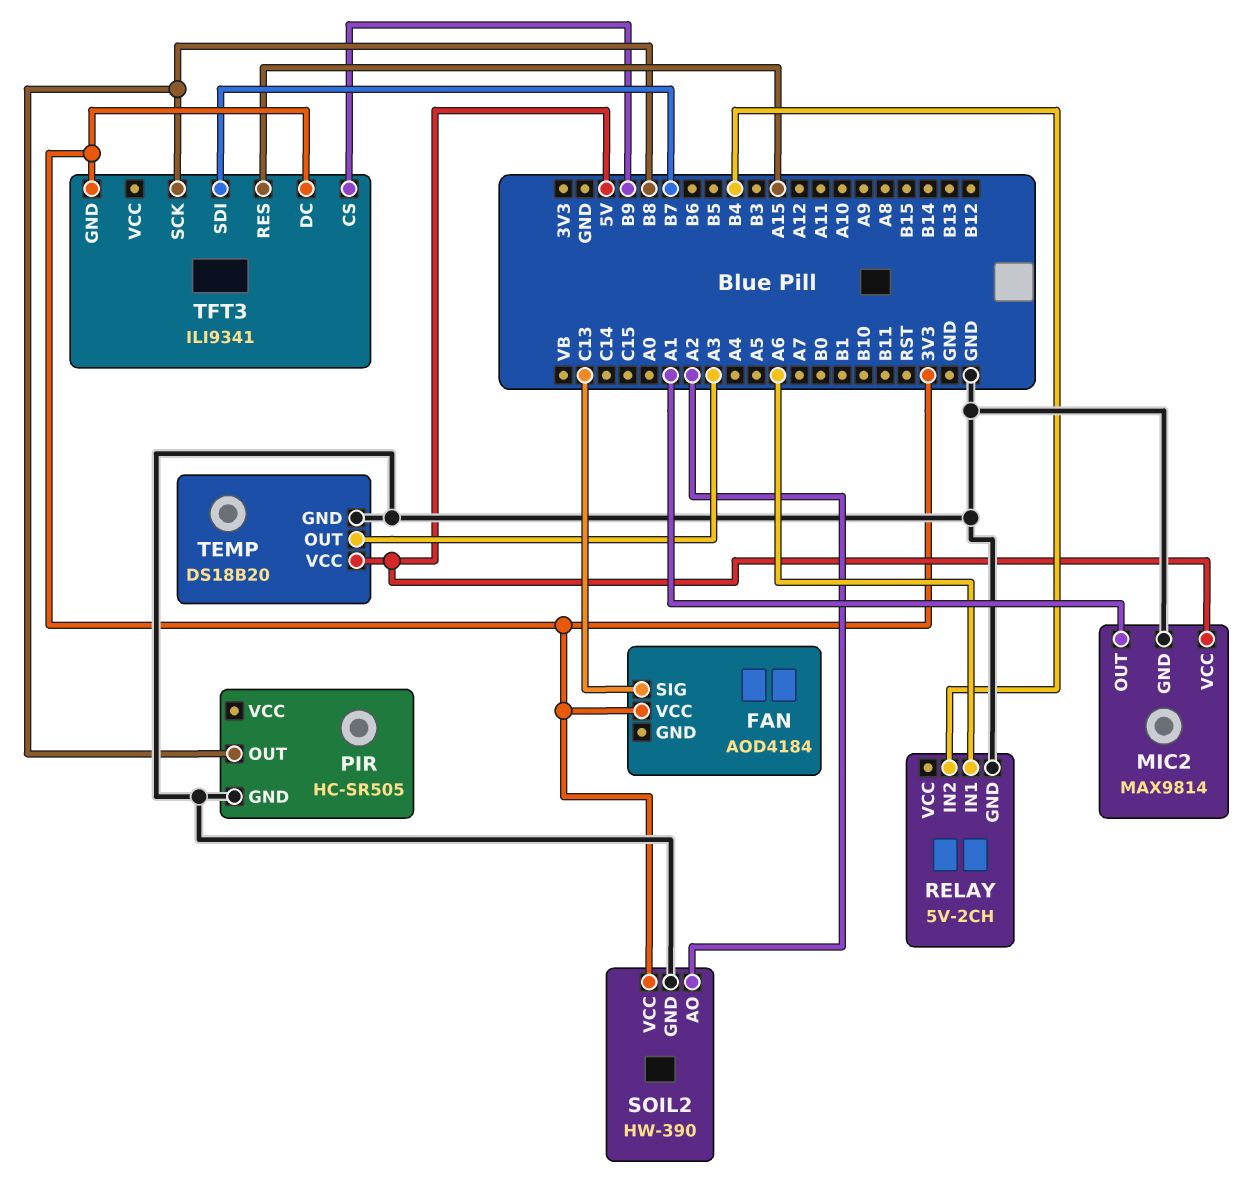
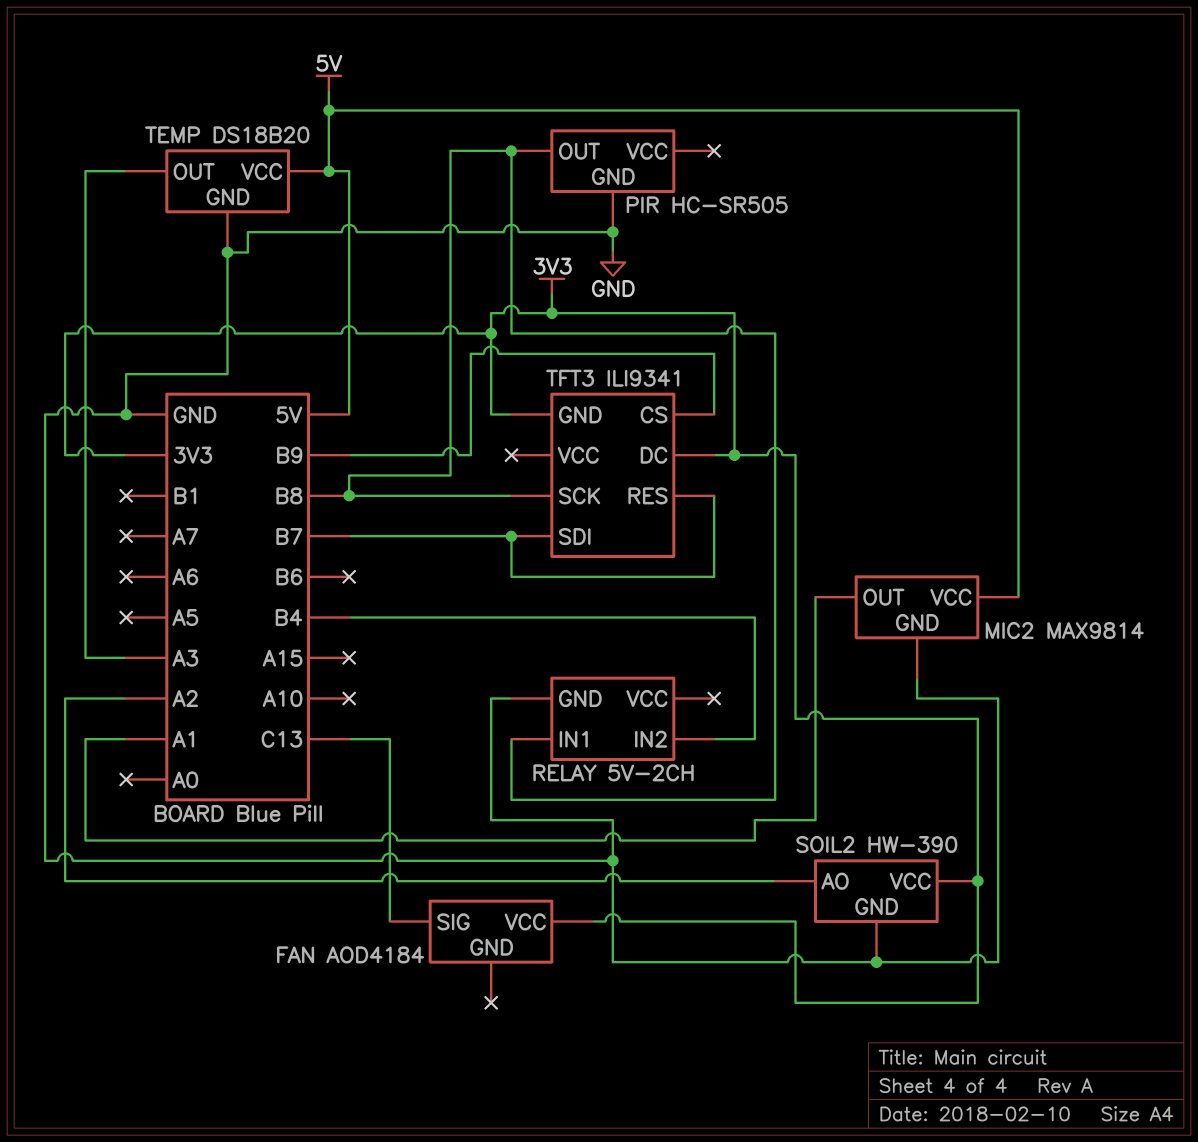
RELAY pin IN1: A6 -> B8
TFT3 pin RES: A15 -> B7

